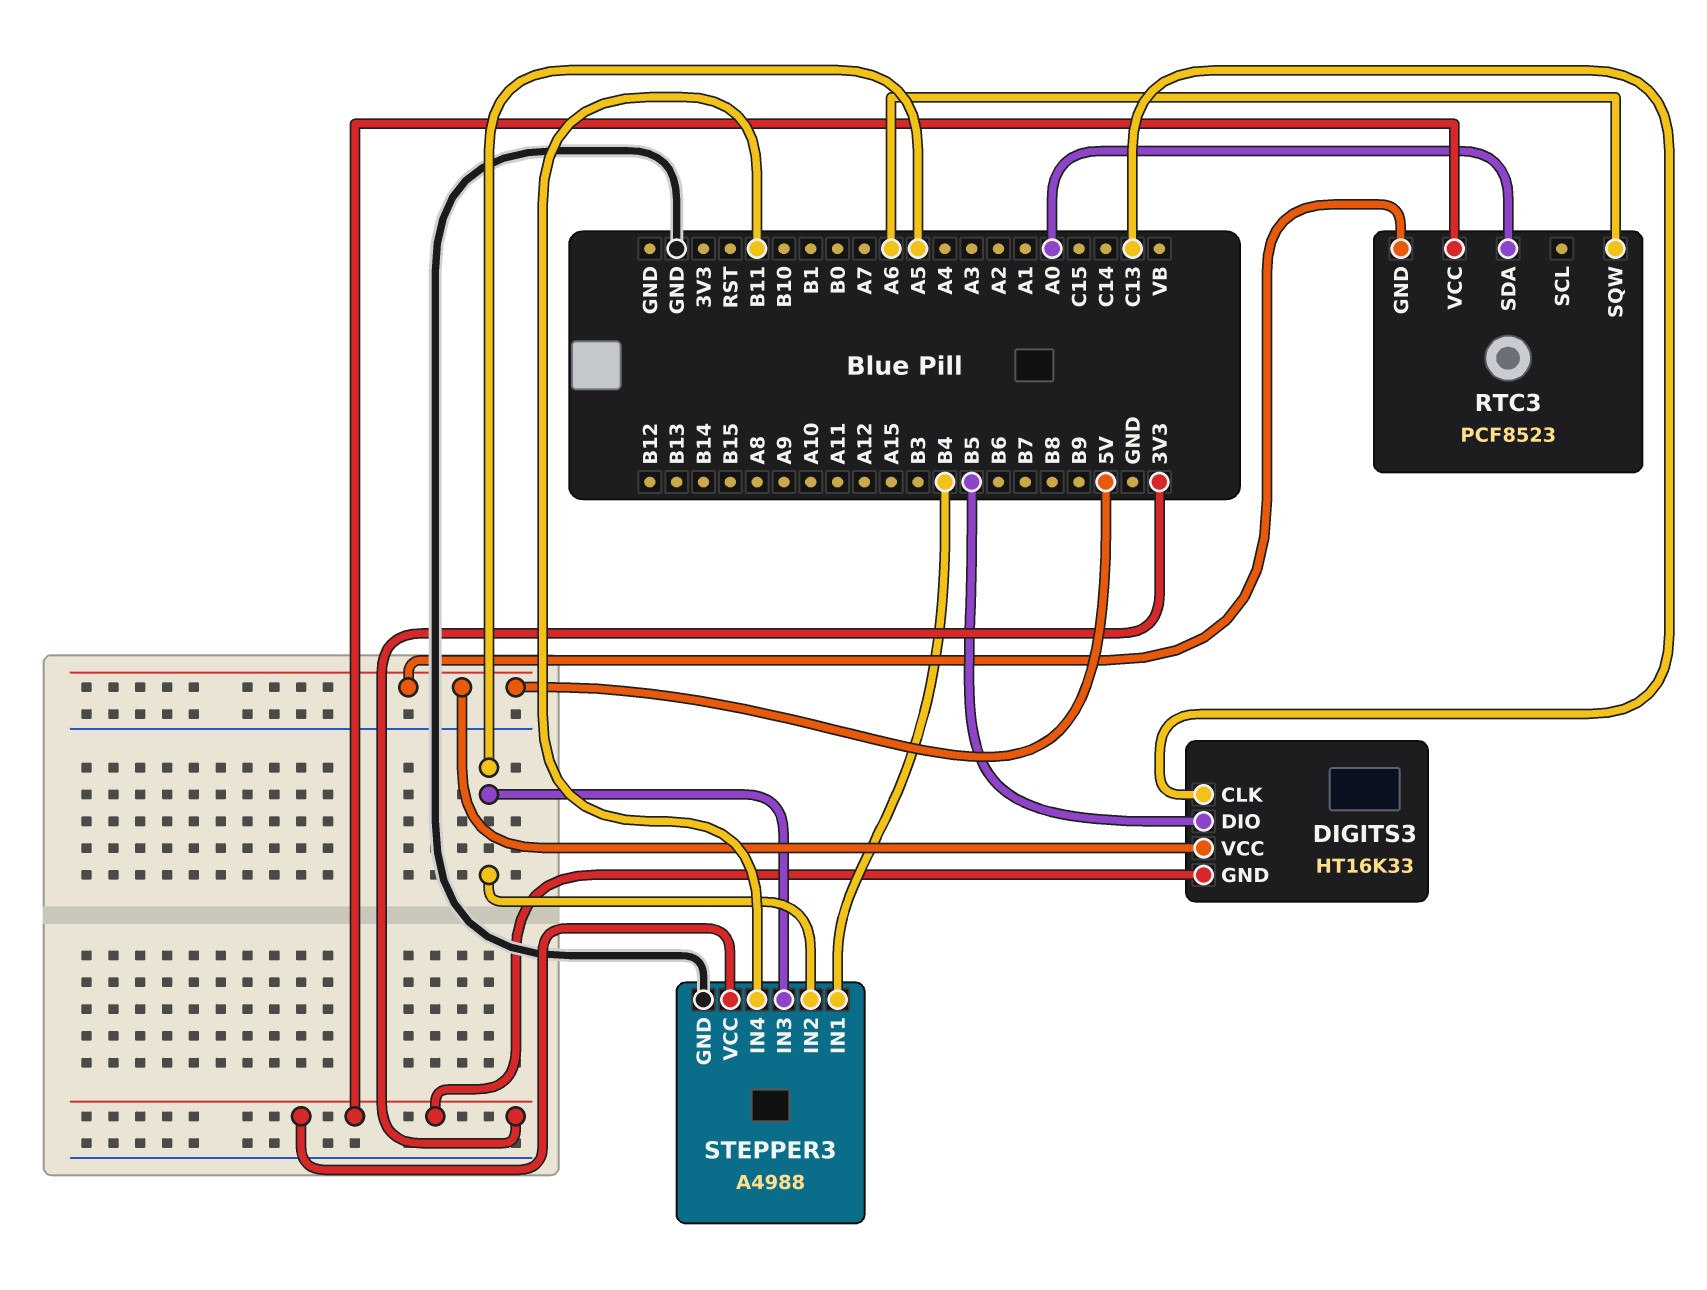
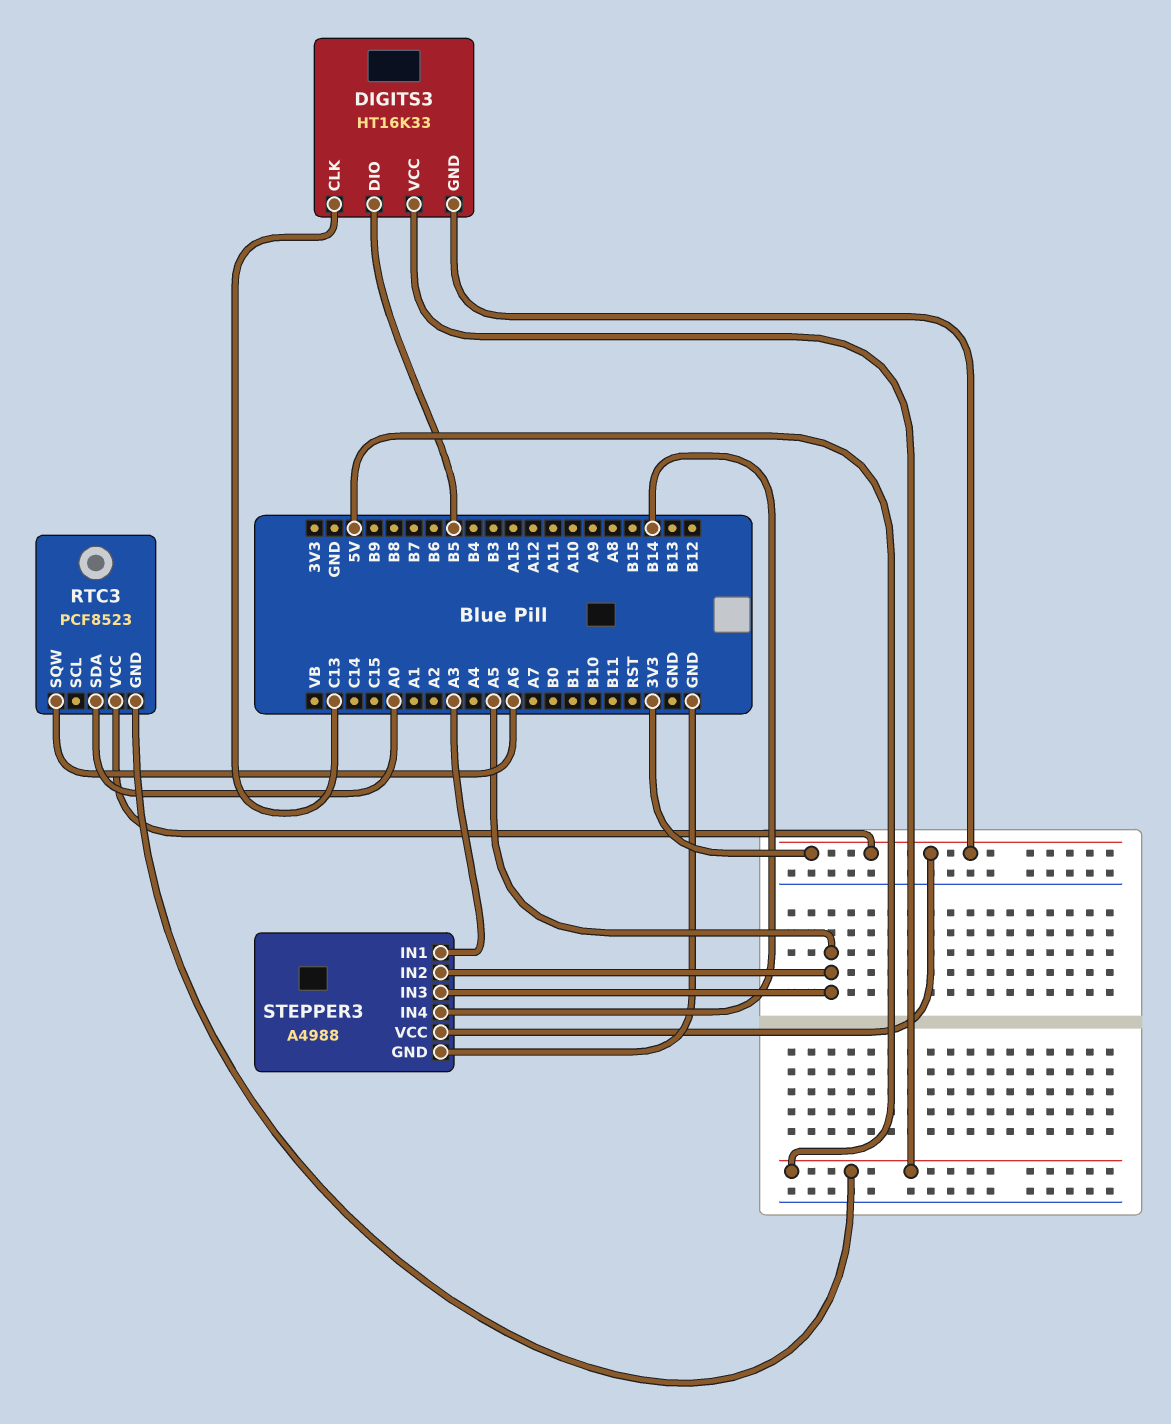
STEPPER3 pin IN1: B4 -> A3
STEPPER3 pin IN4: B11 -> B14

